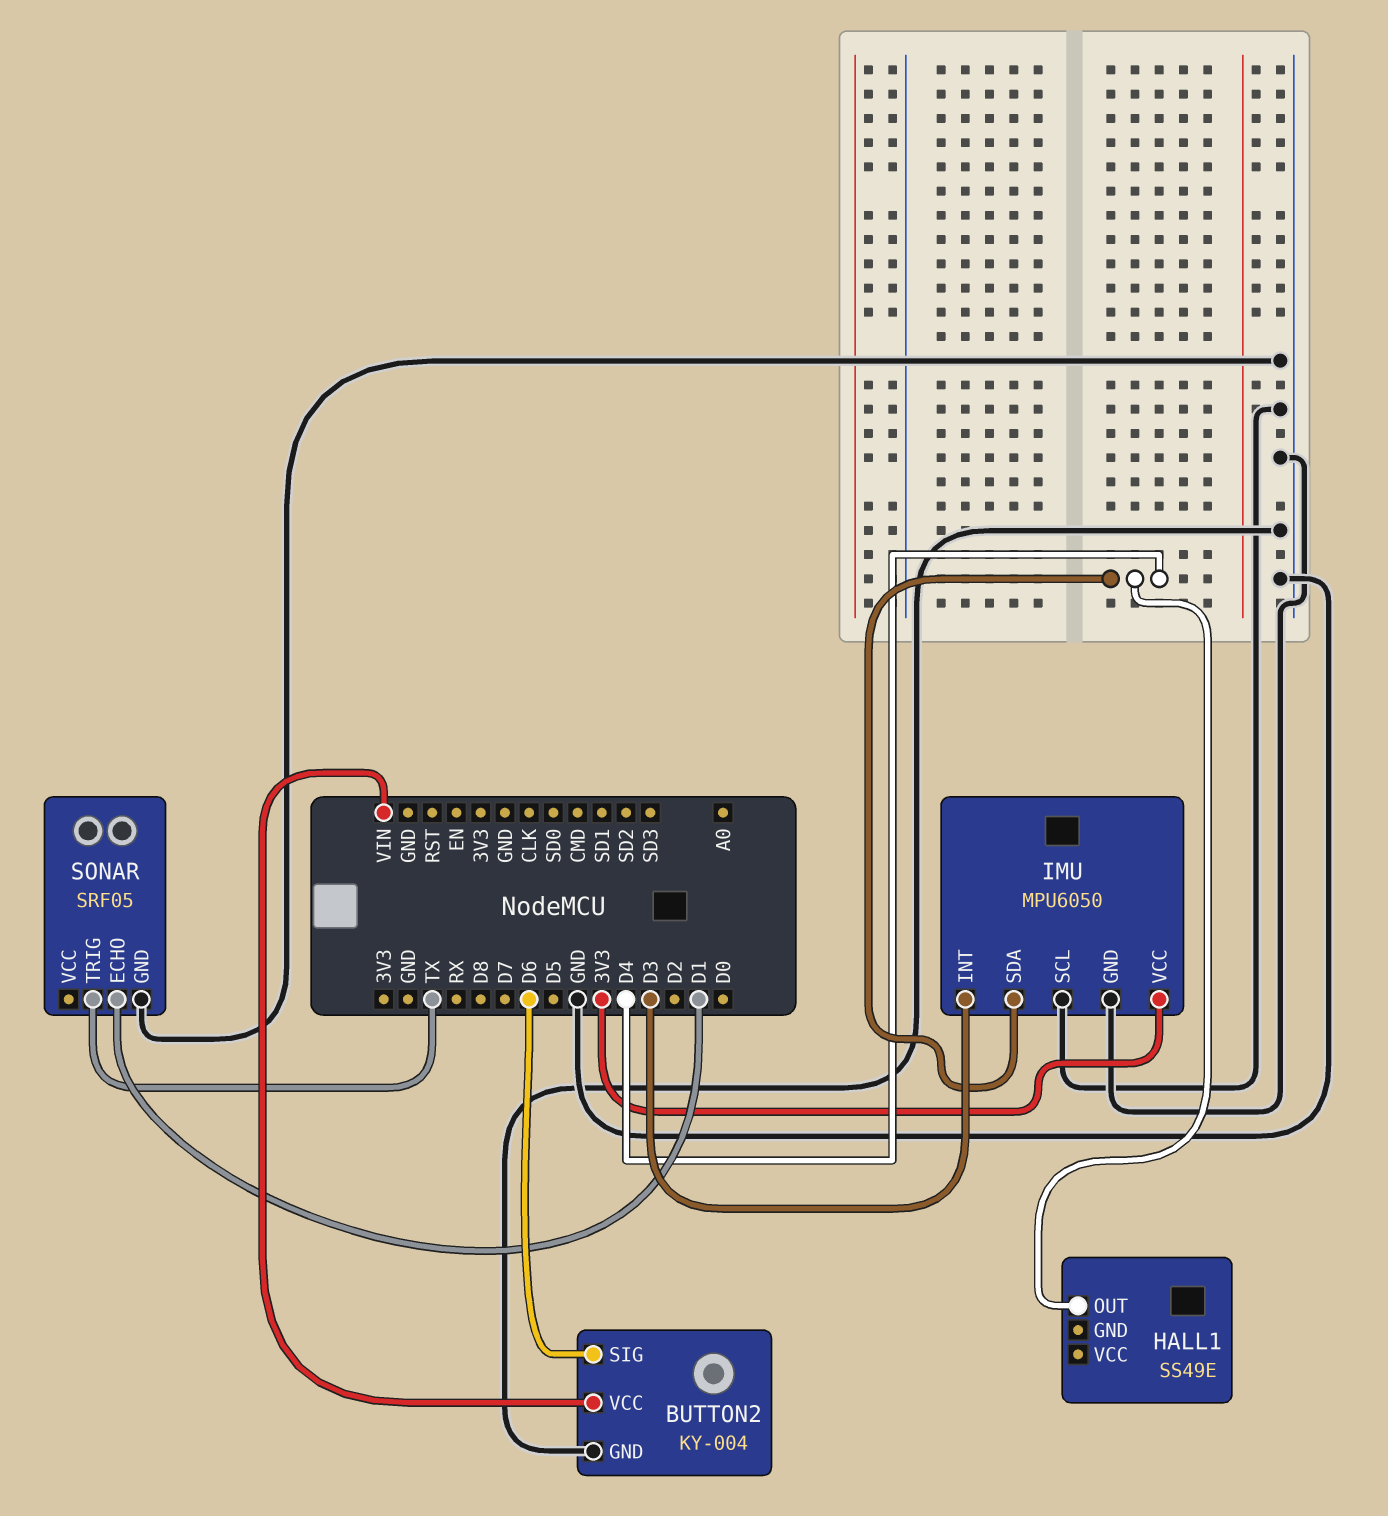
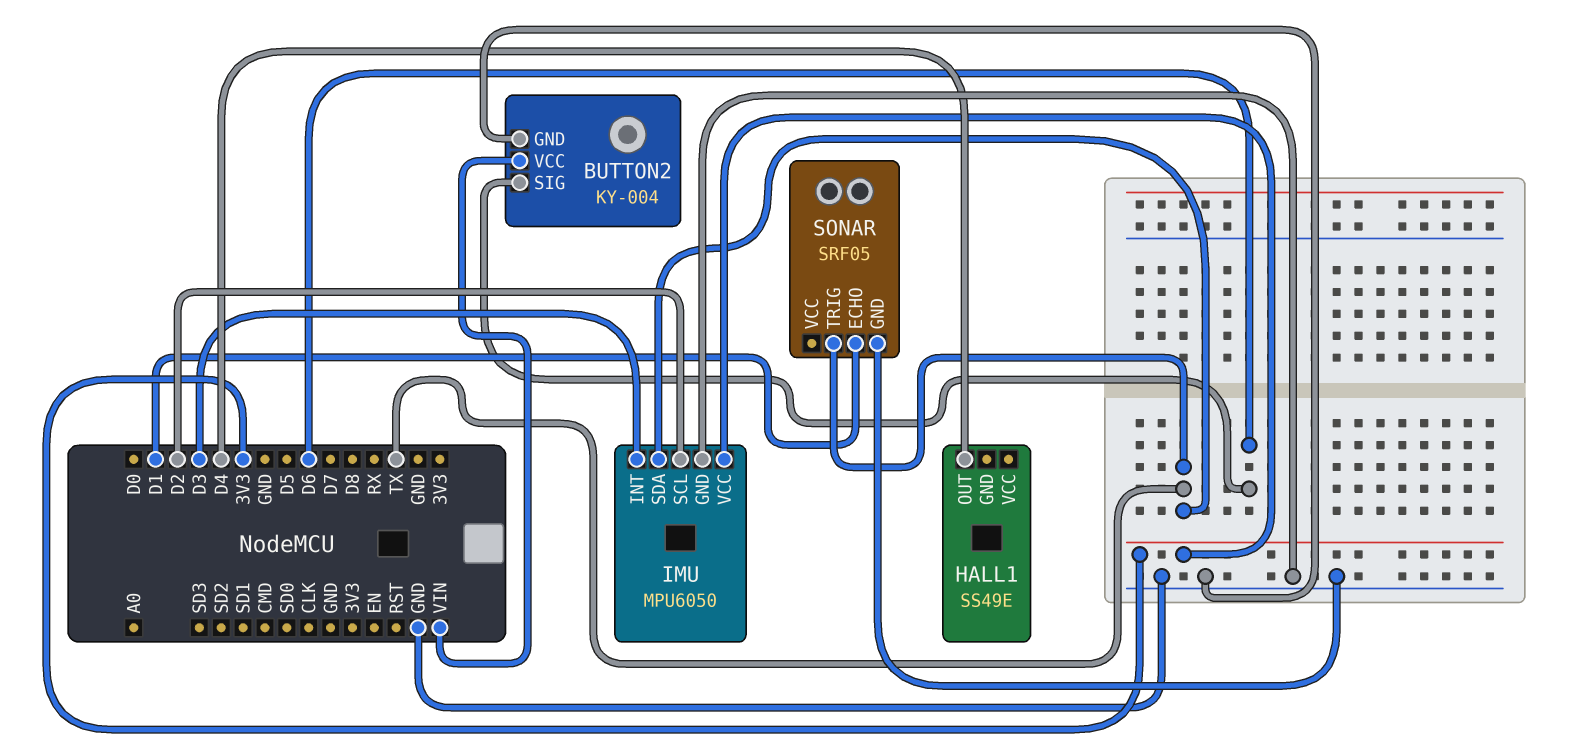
IMU pin SCL: GND -> D2
IMU pin SDA: D4 -> TX

